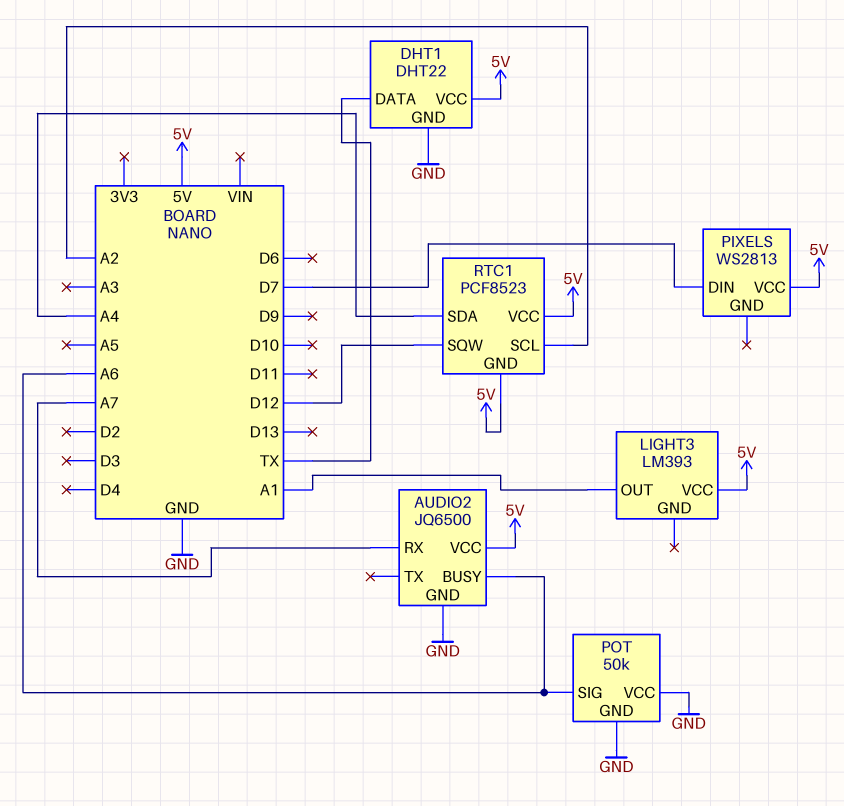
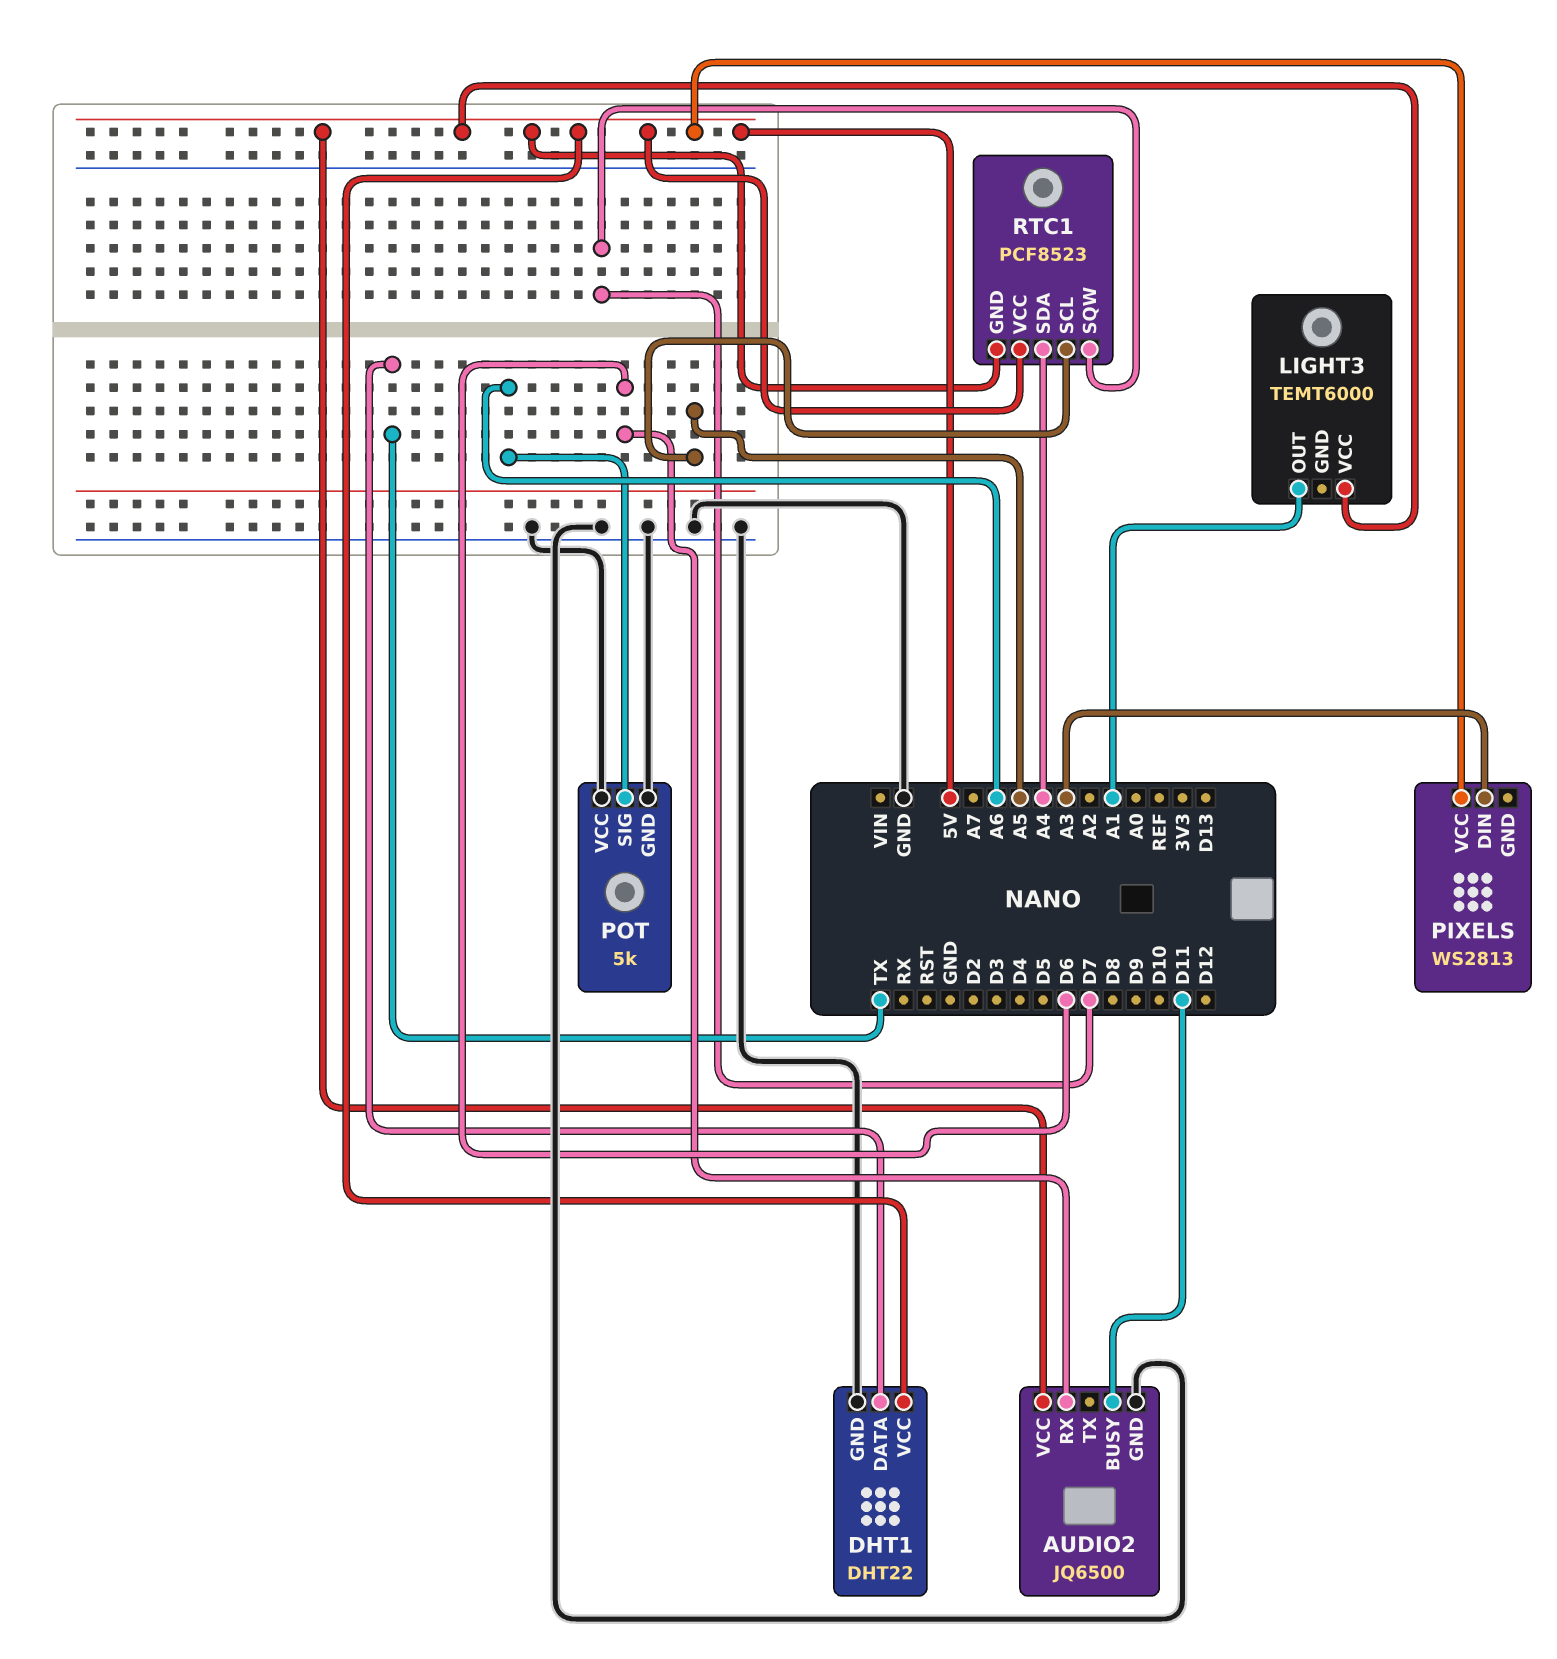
AUDIO2 pin BUSY: A6 -> D11
AUDIO2 pin RX: A7 -> D6
LIGHT3: LM393 -> TEMT6000
PIXELS pin DIN: D7 -> A3
POT: 50k -> 5k
RTC1 pin SCL: A2 -> A5
RTC1 pin SQW: D12 -> D7

